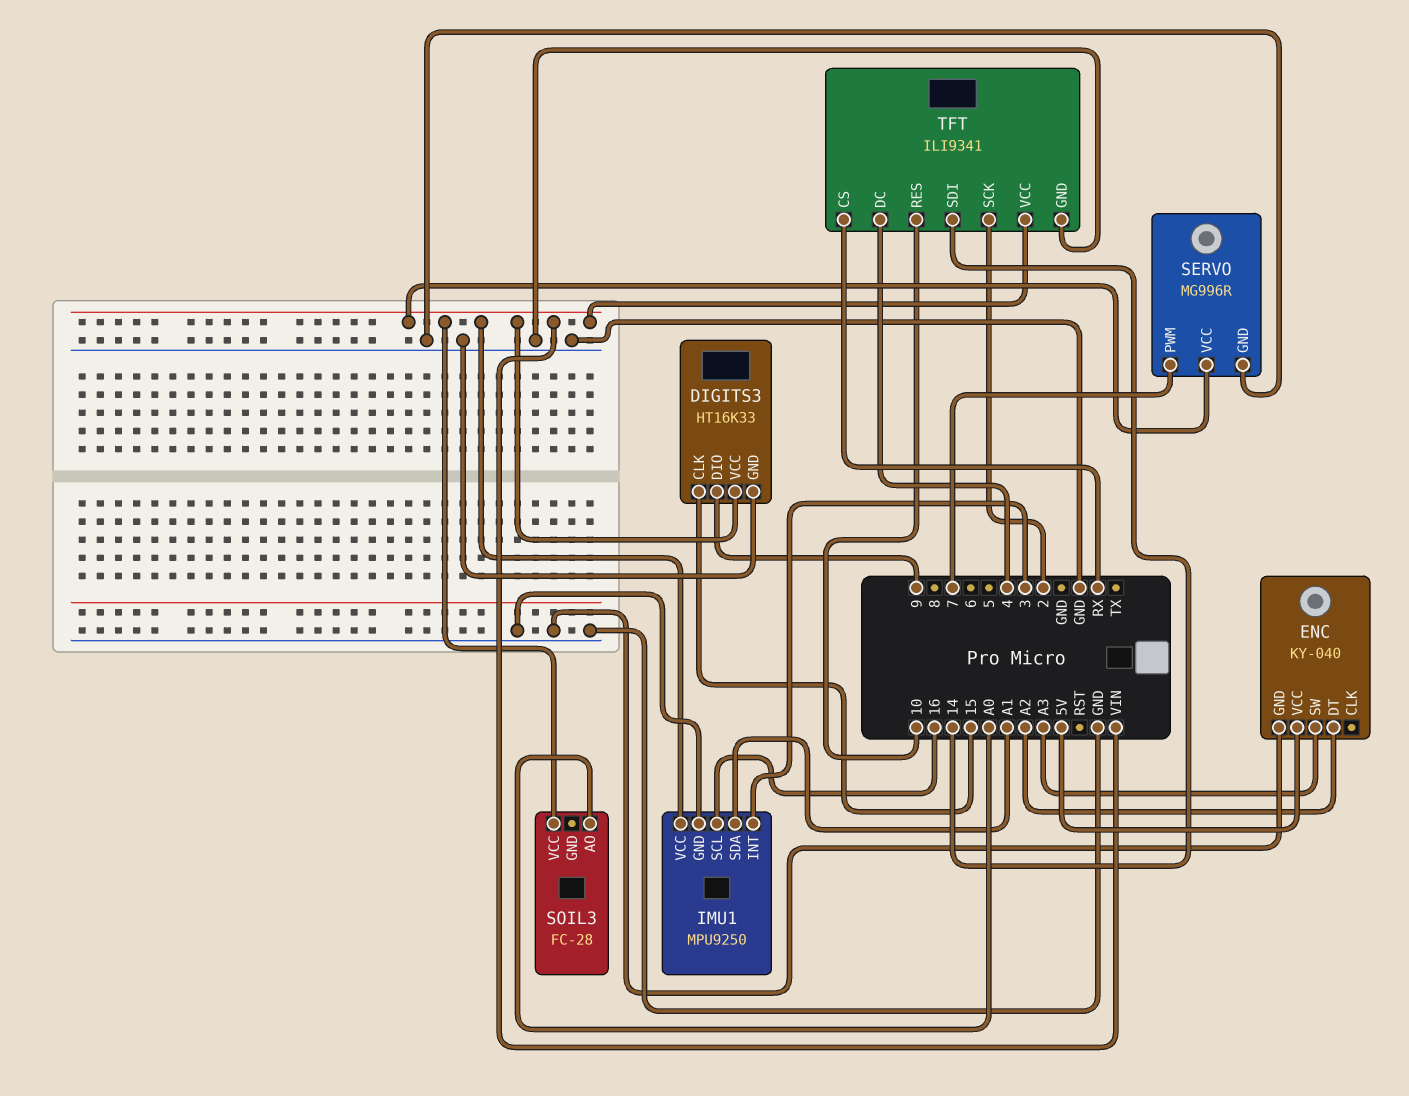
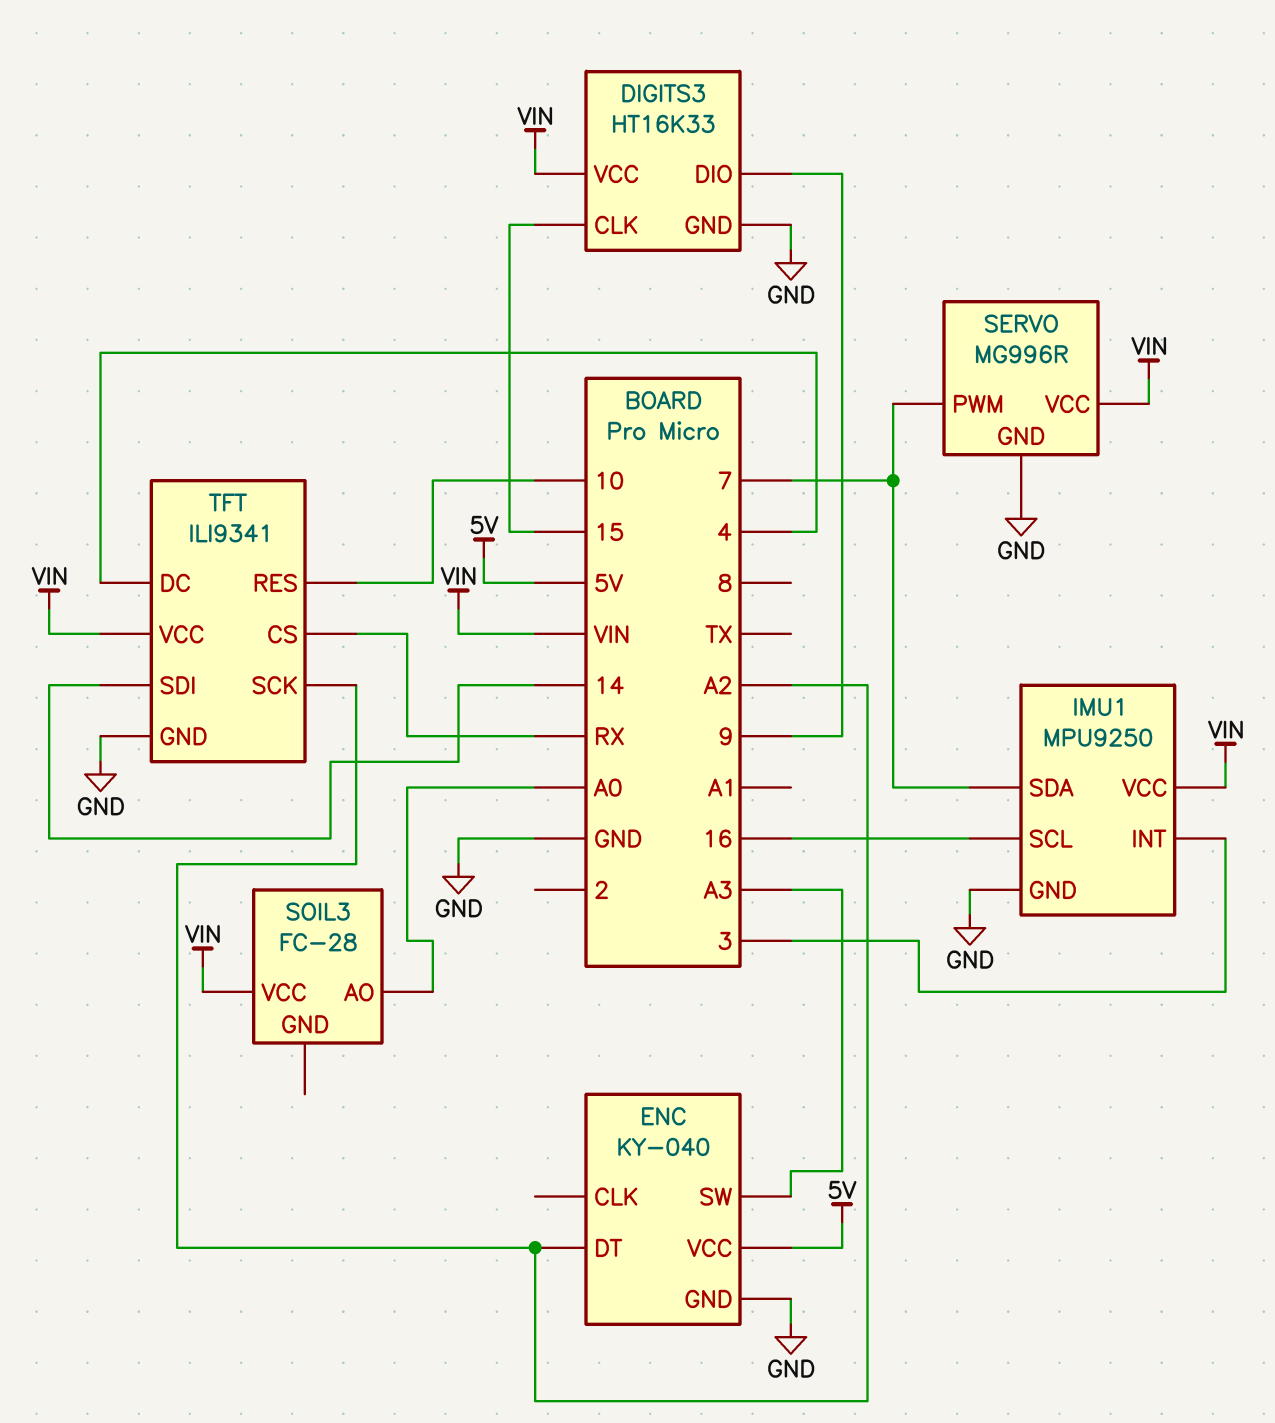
IMU1 pin SDA: A1 -> 7
TFT pin SCK: 2 -> A2

